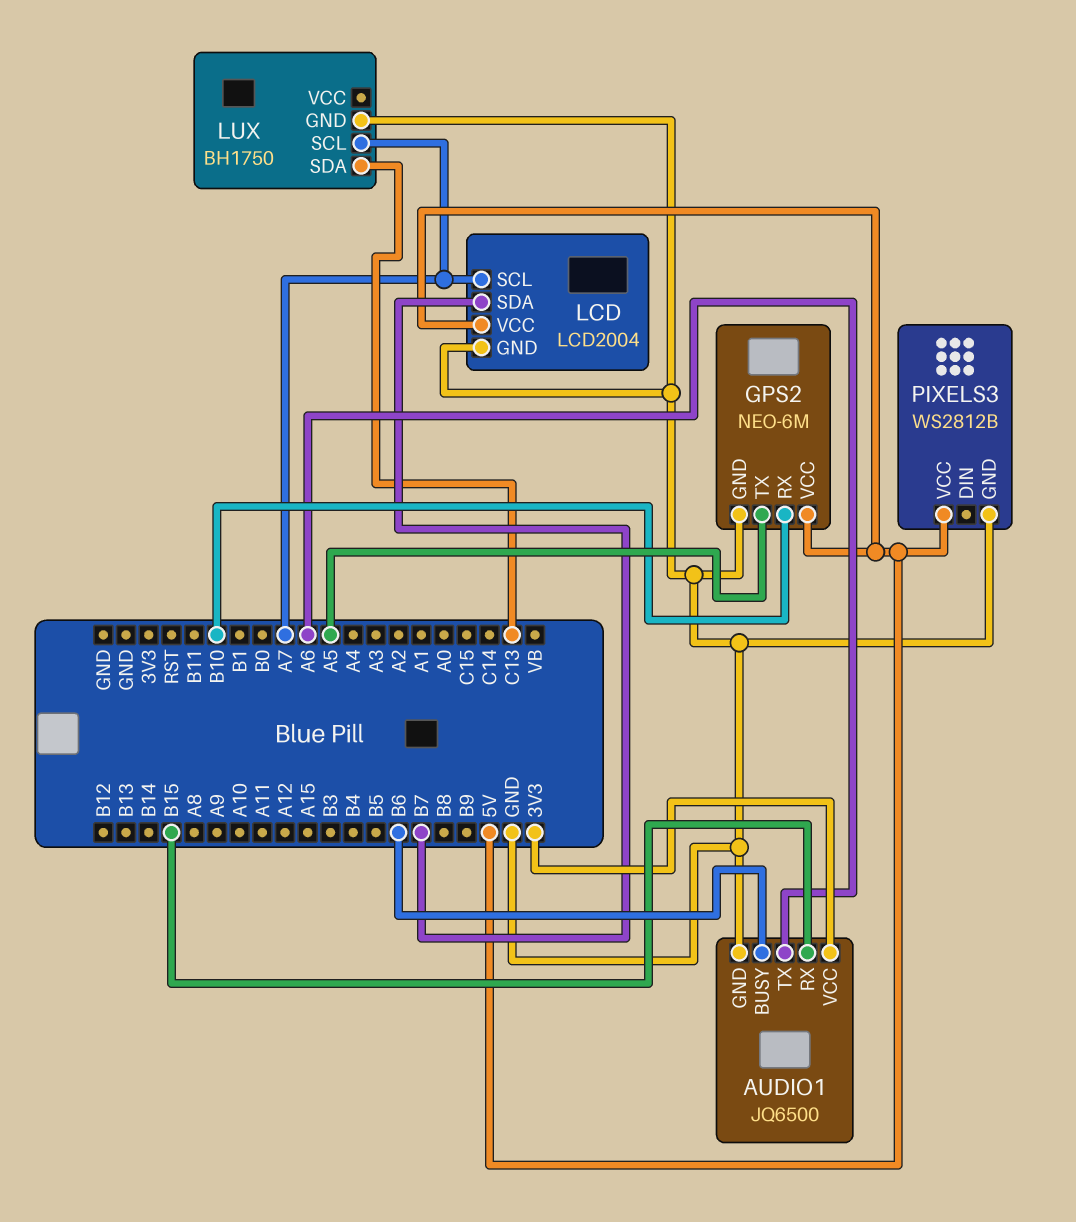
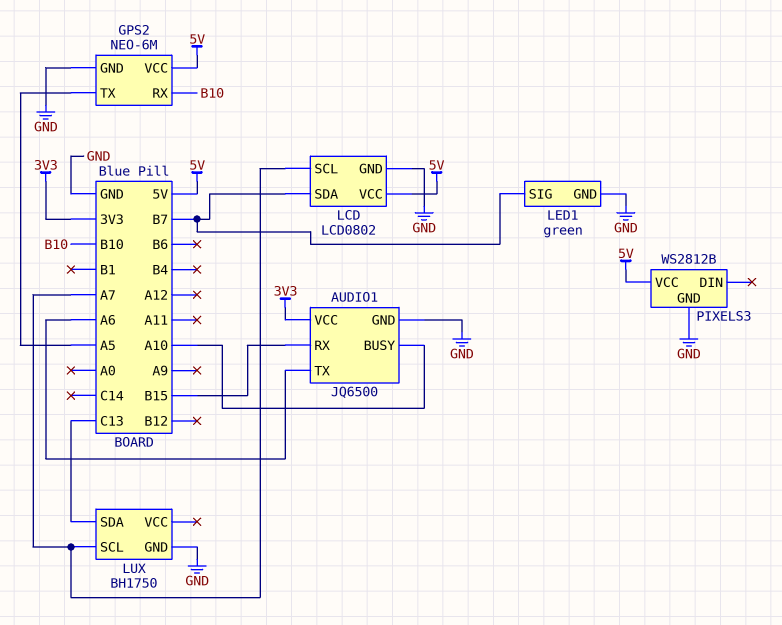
AUDIO1 pin BUSY: B6 -> A10
LCD: LCD2004 -> LCD0802
LED1: none -> green
LED1 pin GND: none -> GND
LED1 pin SIG: none -> B7

